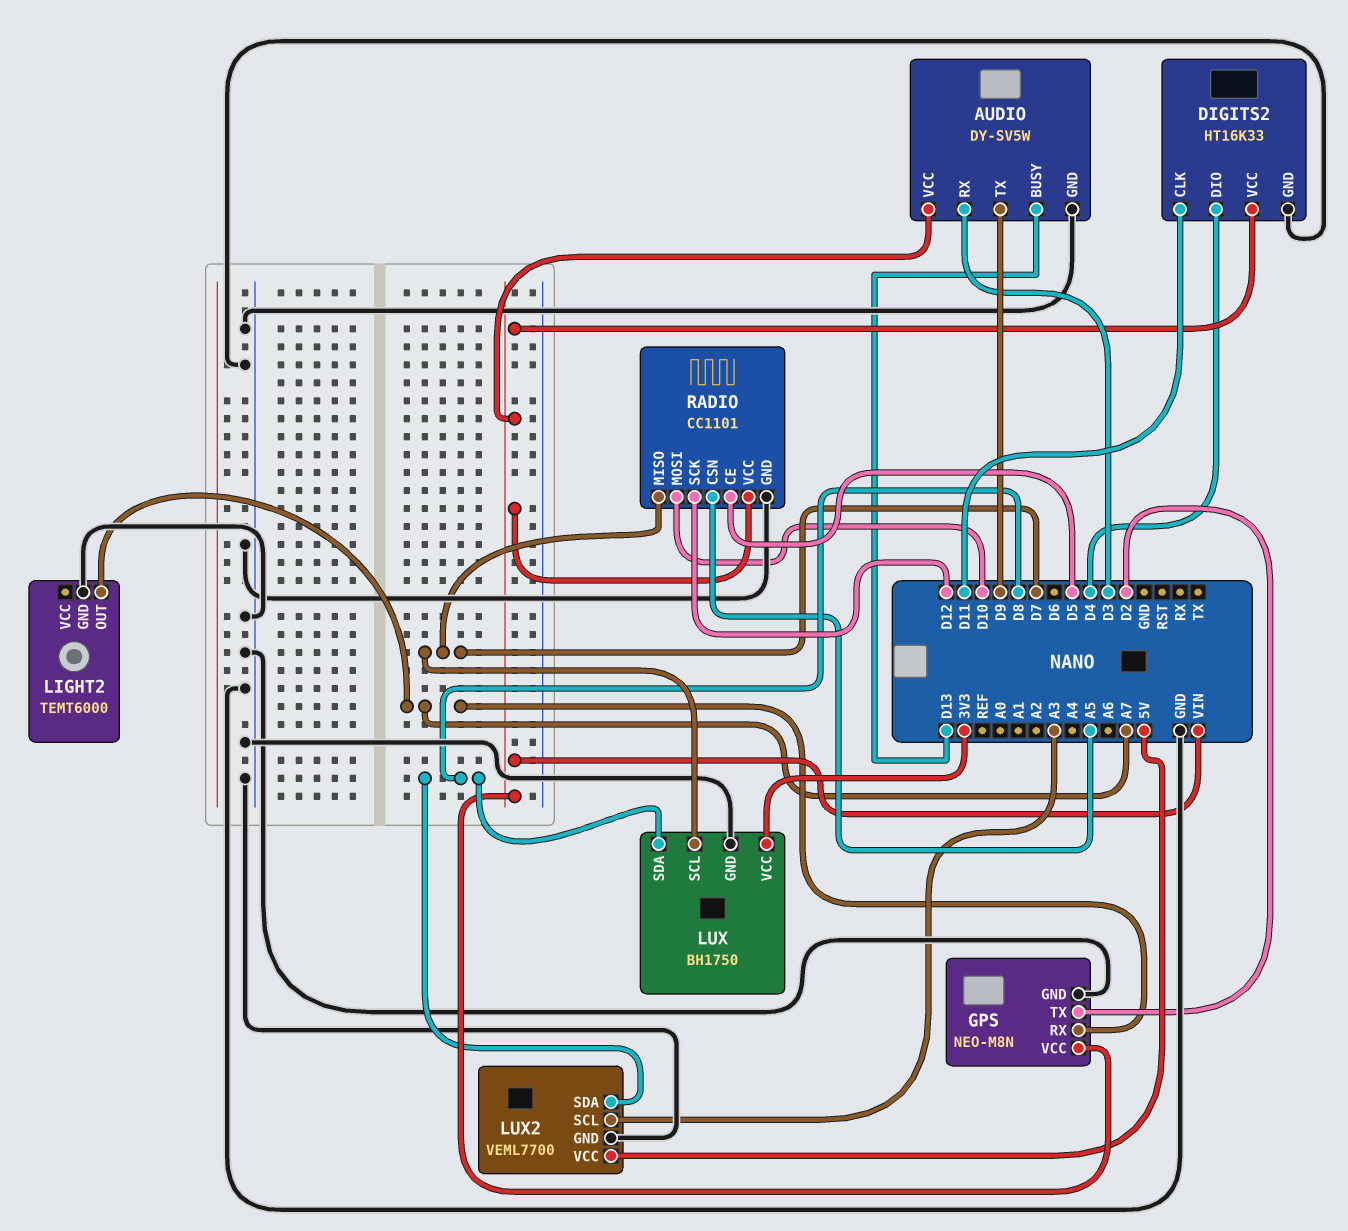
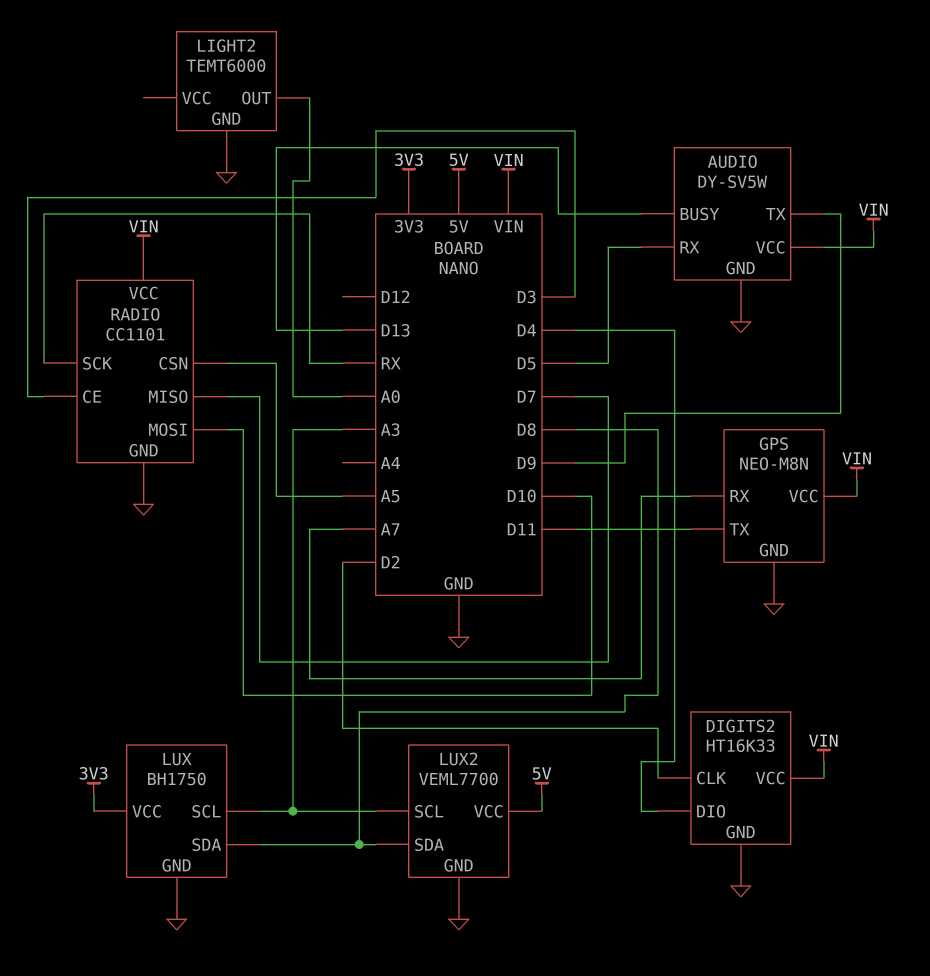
AUDIO pin RX: D3 -> D5
DIGITS2 pin CLK: D11 -> D2
GPS pin TX: D2 -> D11
LIGHT2 pin OUT: A7 -> A0
LUX pin SCL: D7 -> A3
RADIO pin CE: D5 -> D3
RADIO pin SCK: D12 -> RX

